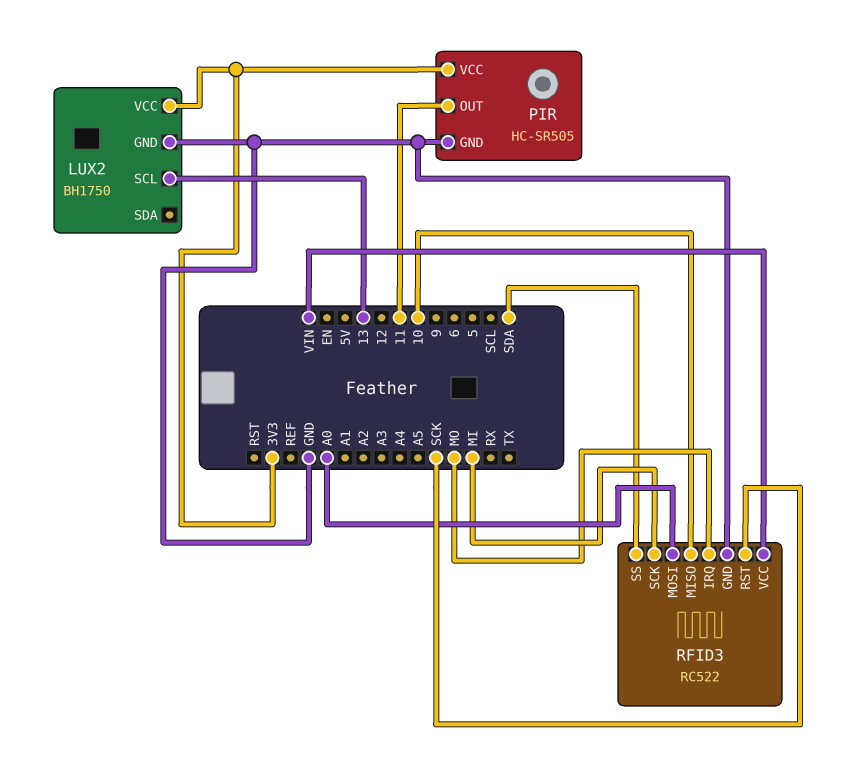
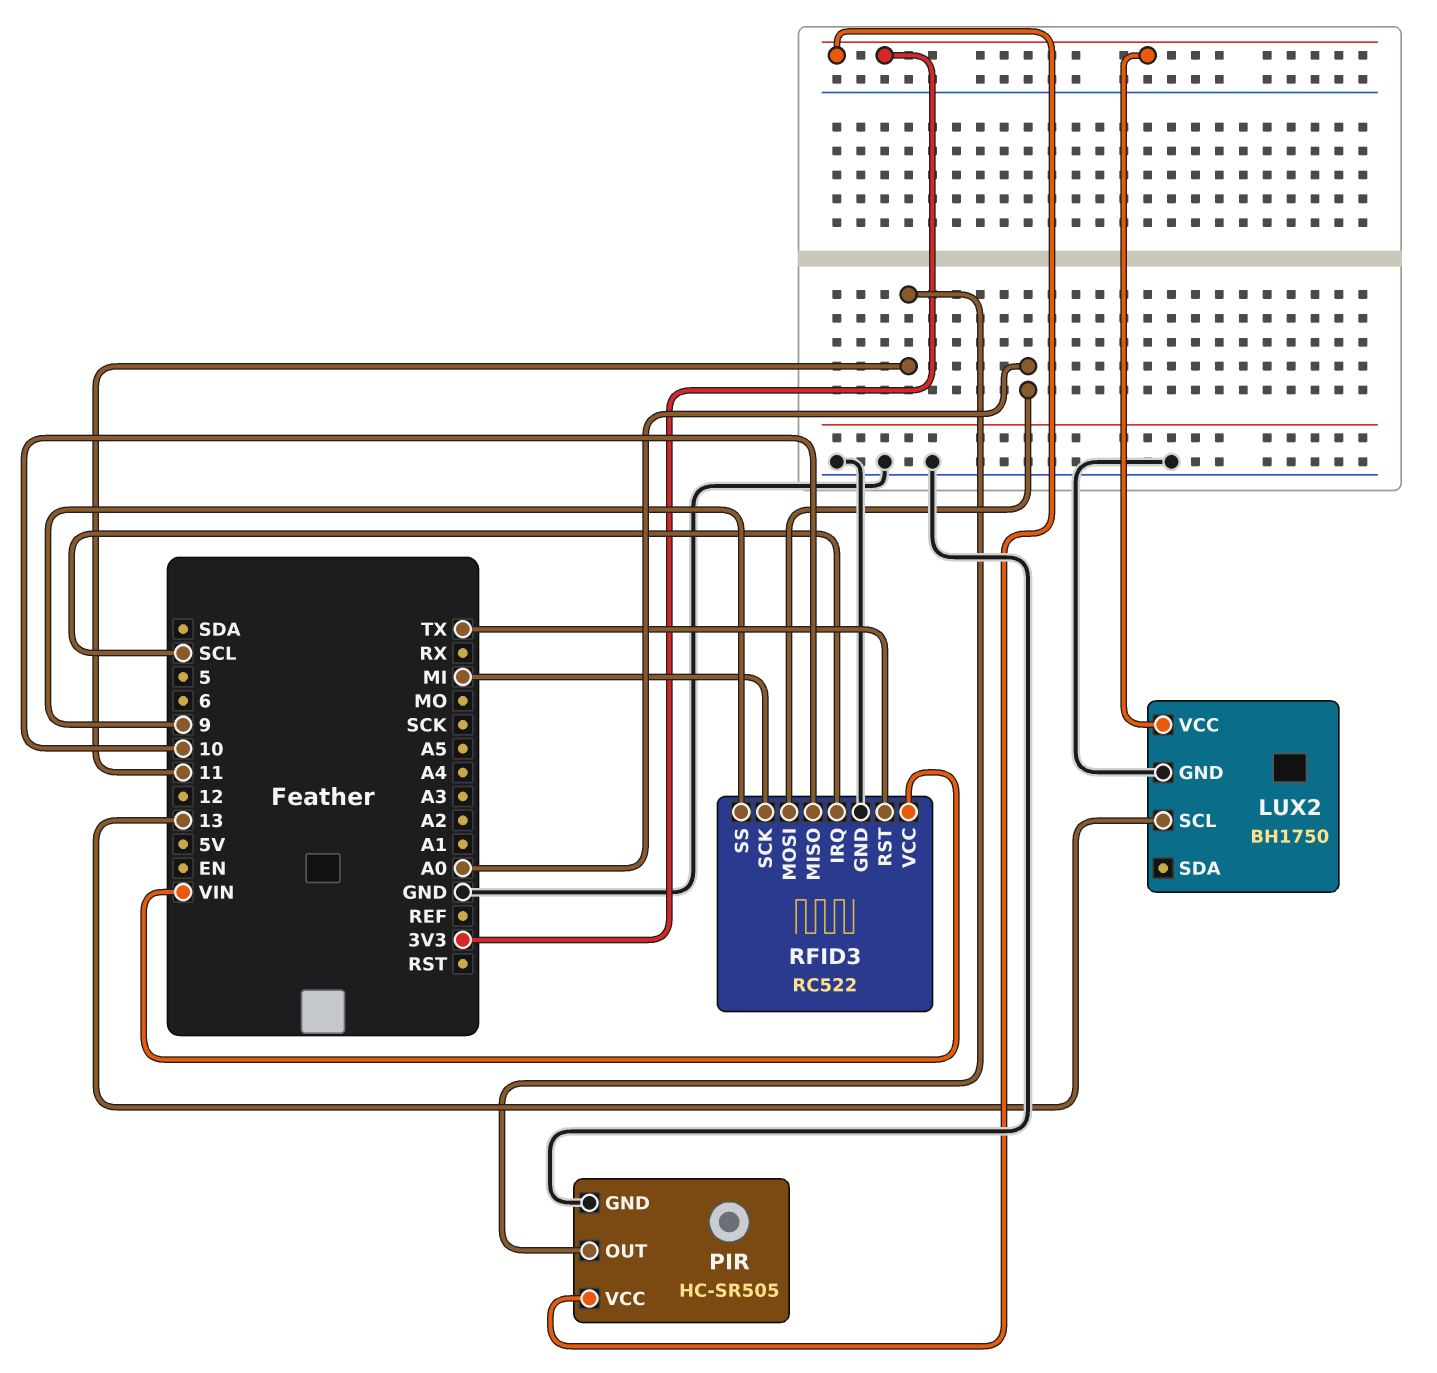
RFID3 pin IRQ: MO -> SCL
RFID3 pin RST: SCK -> TX
RFID3 pin SS: SDA -> 9

